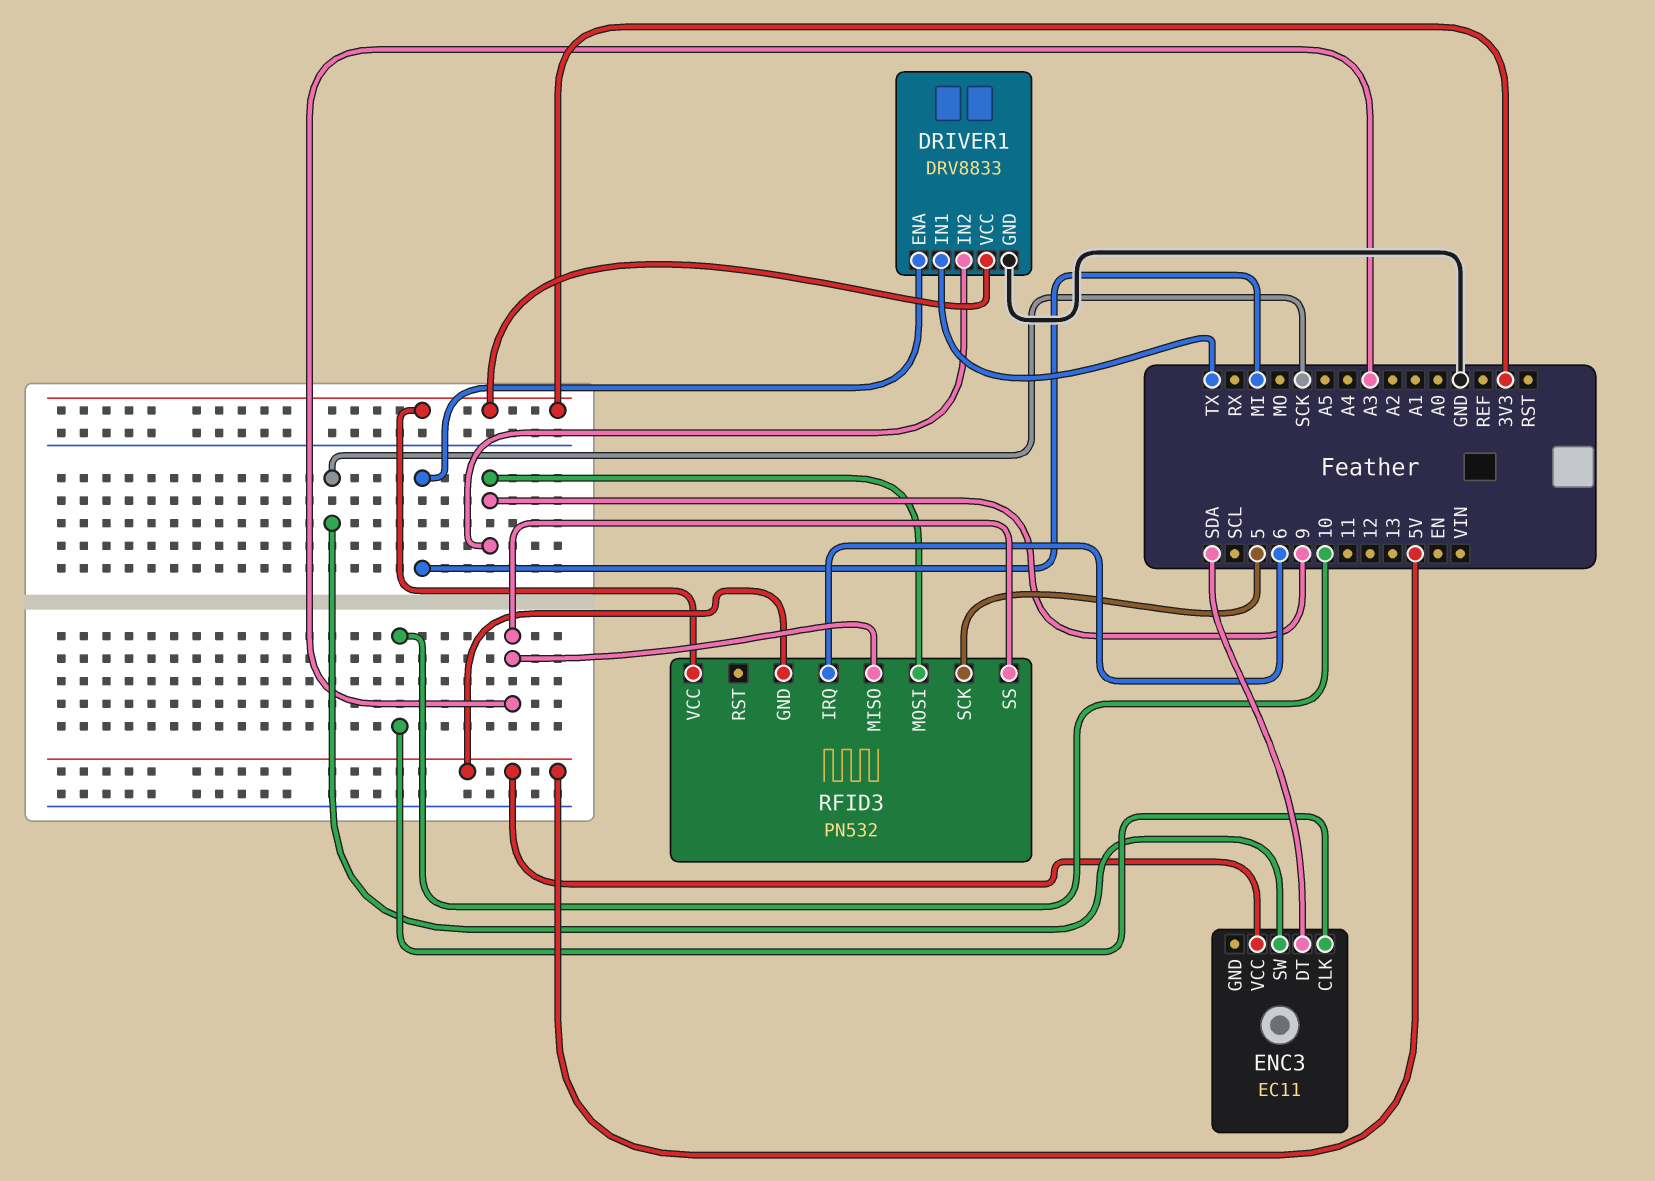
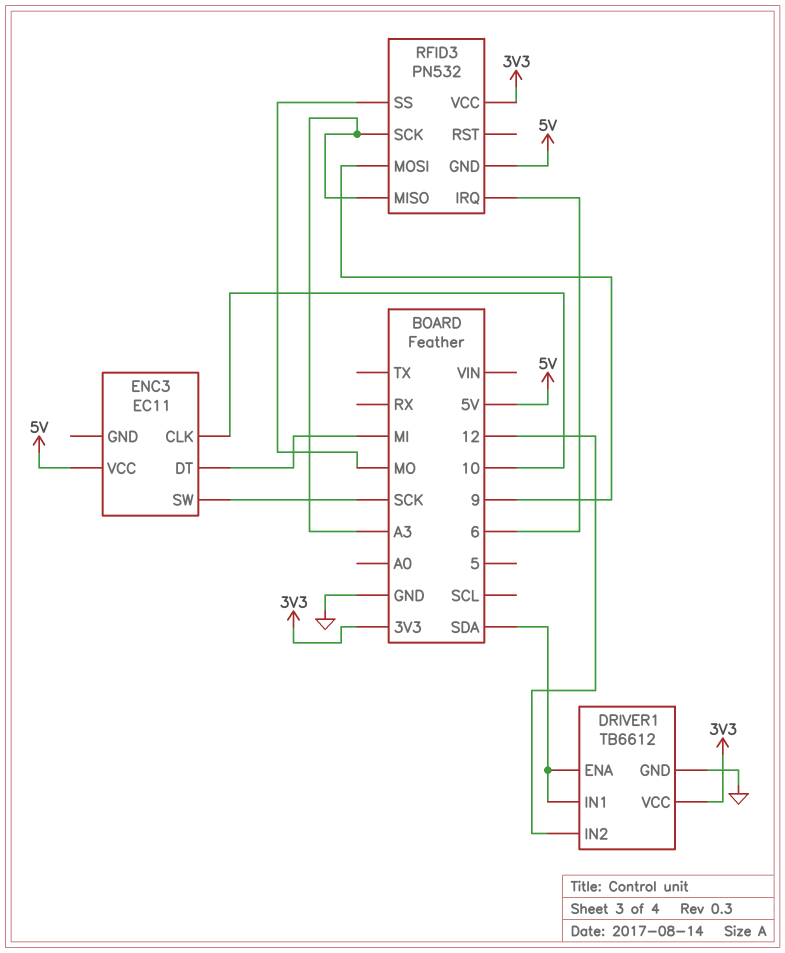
DRIVER1: DRV8833 -> TB6612
DRIVER1 pin ENA: MI -> SDA
DRIVER1 pin IN1: TX -> SDA
DRIVER1 pin IN2: 9 -> 12
ENC3 pin DT: SDA -> MI
RFID3 pin SCK: 5 -> A3
RFID3 pin SS: A3 -> MO

